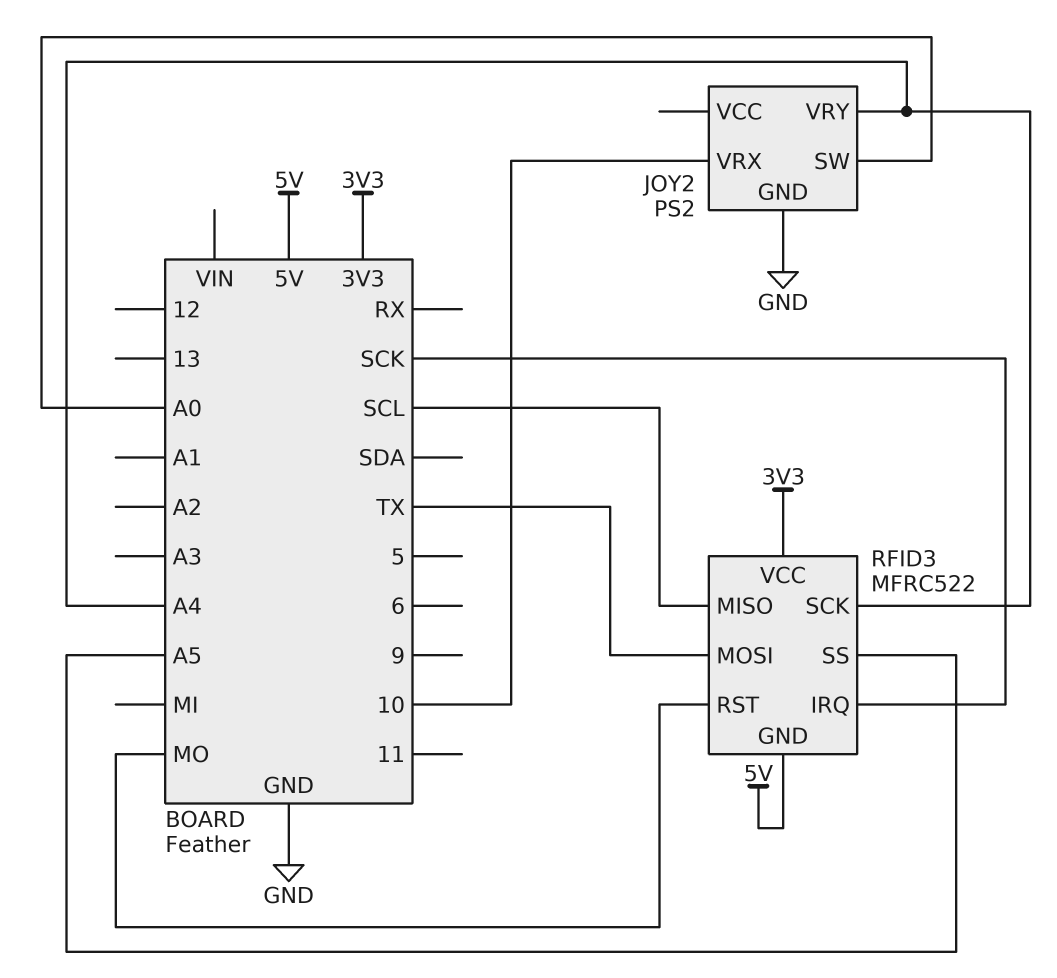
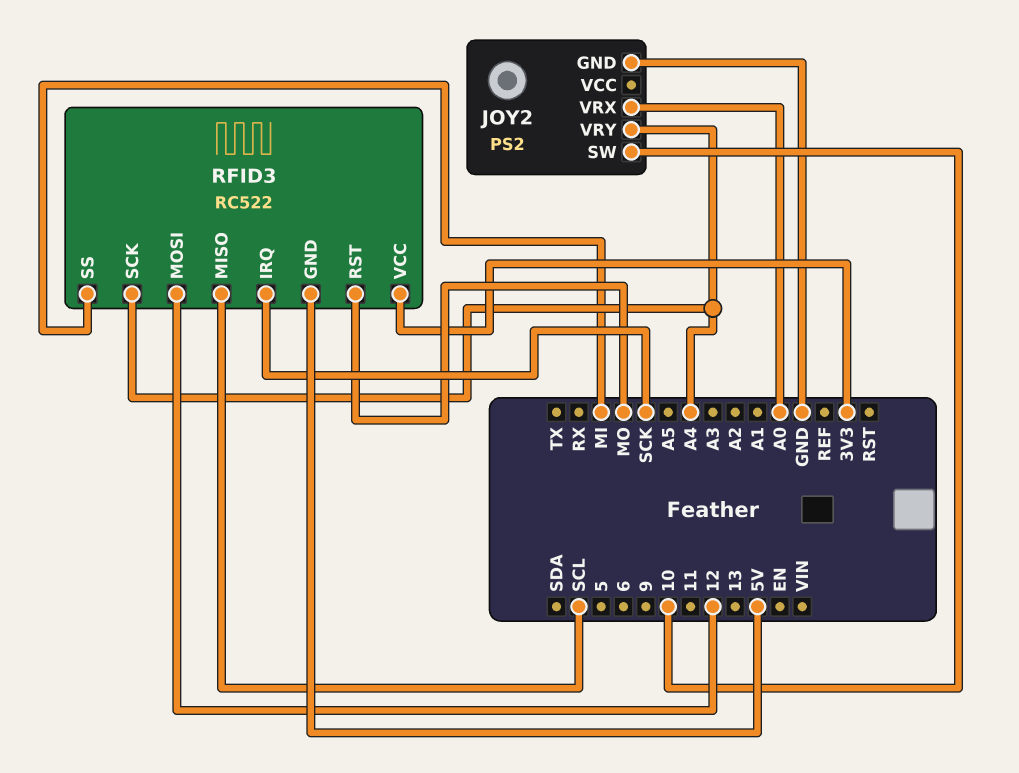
JOY2 pin SW: A0 -> 10
JOY2 pin VRX: 10 -> A0
RFID3: MFRC522 -> RC522
RFID3 pin MOSI: TX -> 12
RFID3 pin SS: A5 -> MI

